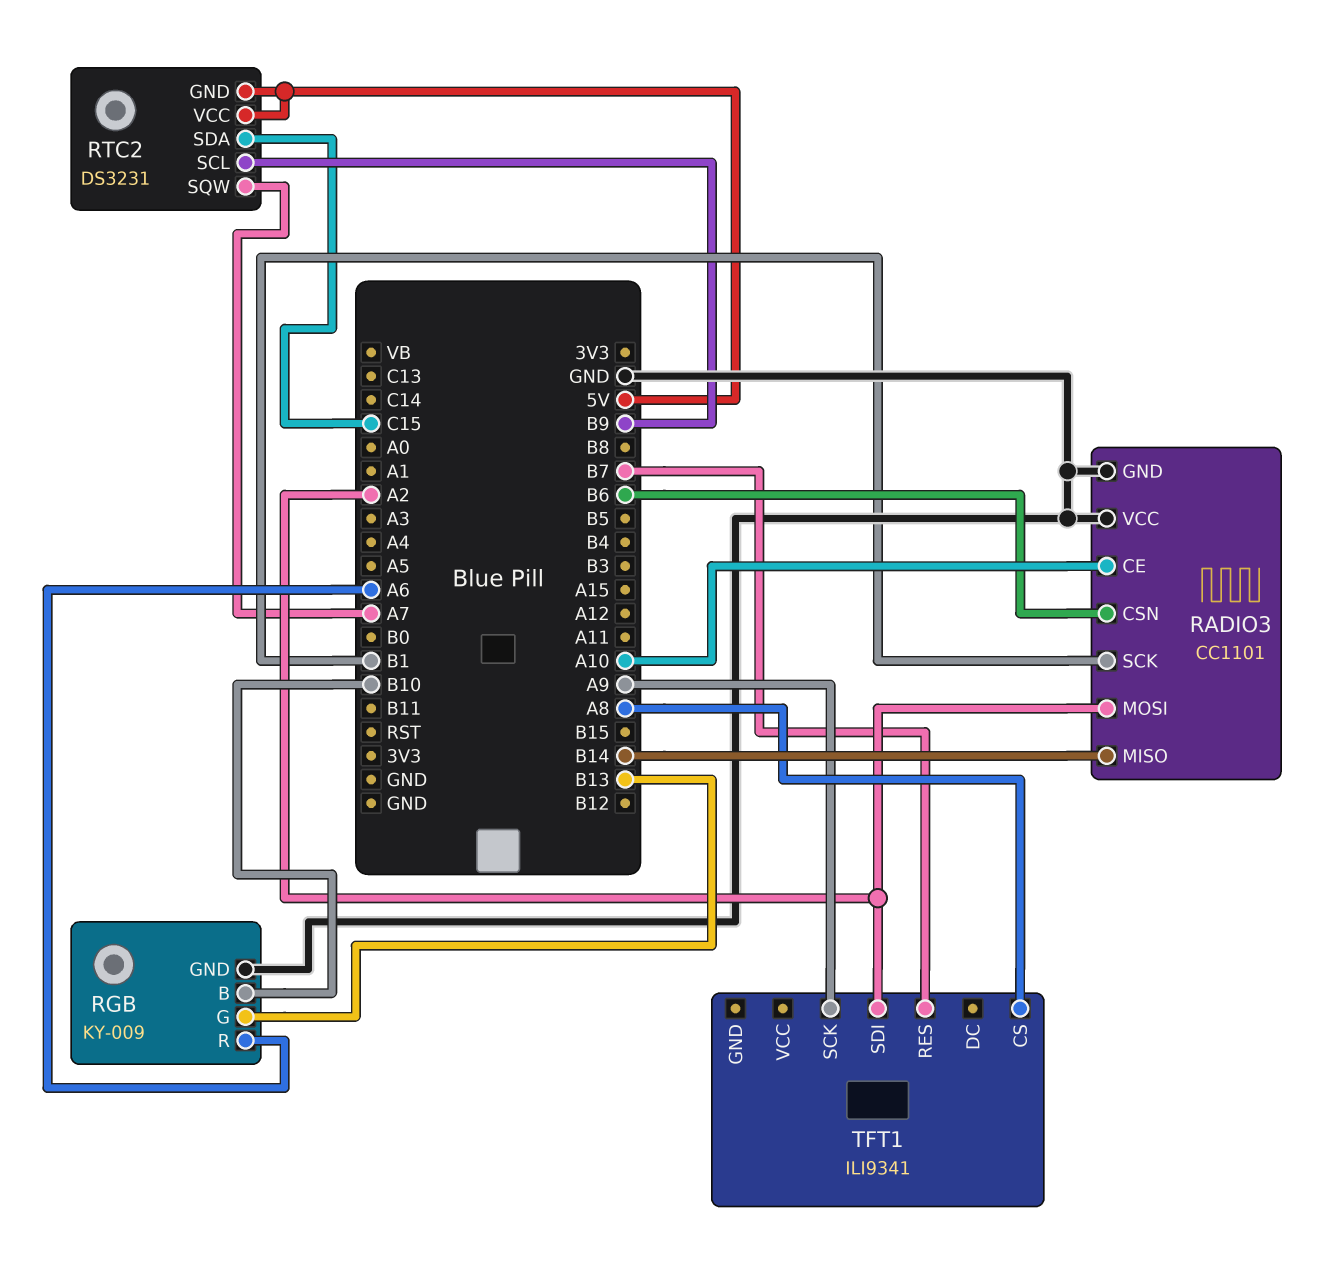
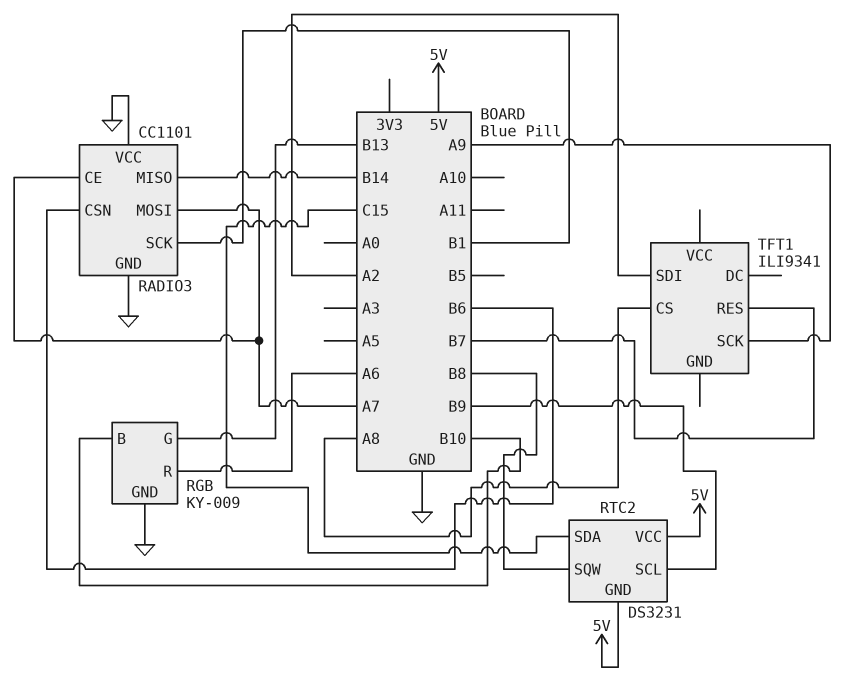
RADIO3 pin CE: A10 -> A7
RADIO3 pin MOSI: A2 -> A7
RTC2 pin SQW: A7 -> B8

